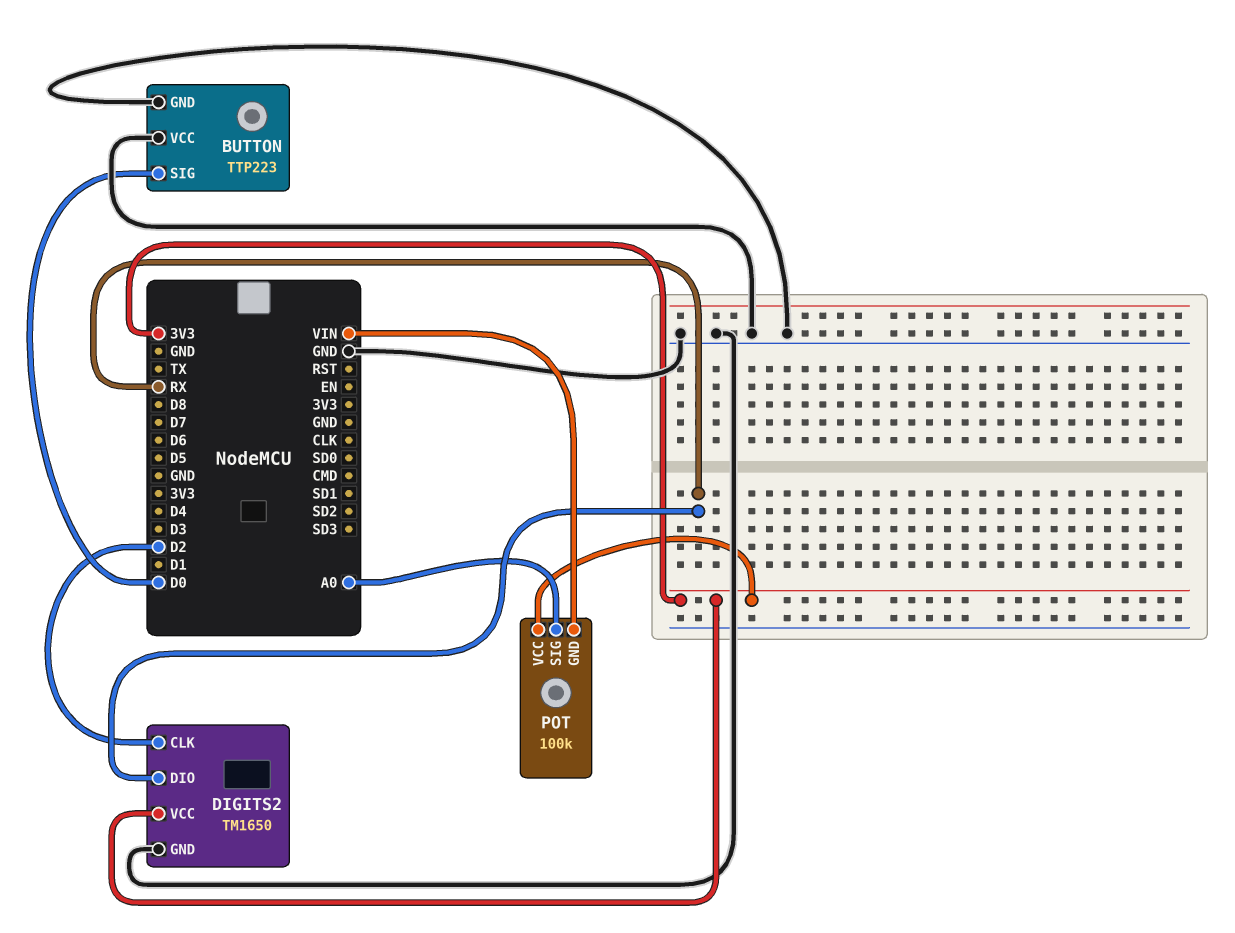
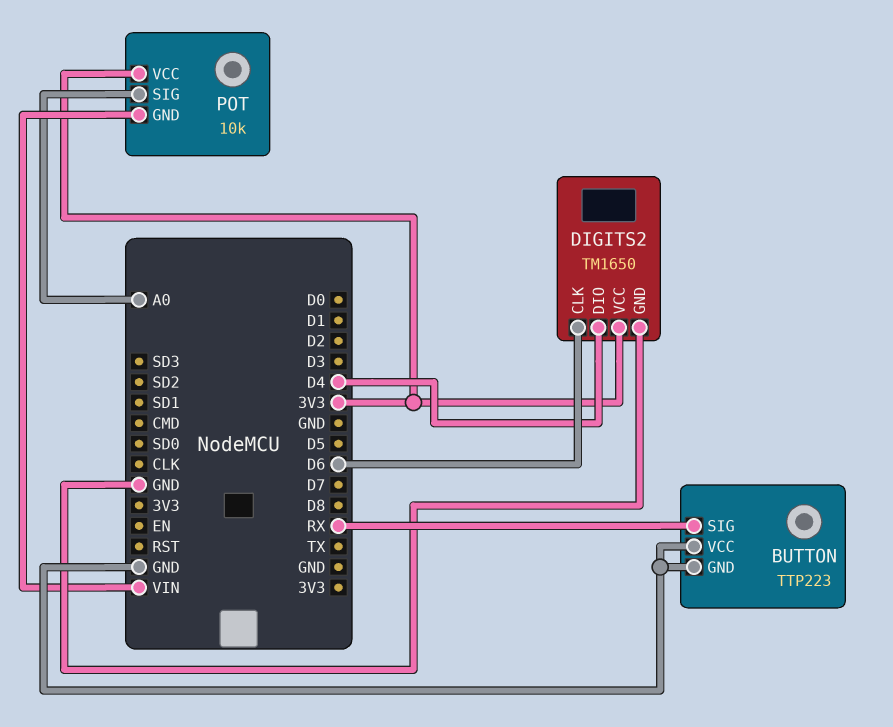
BUTTON pin SIG: D0 -> RX
DIGITS2 pin CLK: D2 -> D6
DIGITS2 pin DIO: RX -> D4
POT: 100k -> 10k

